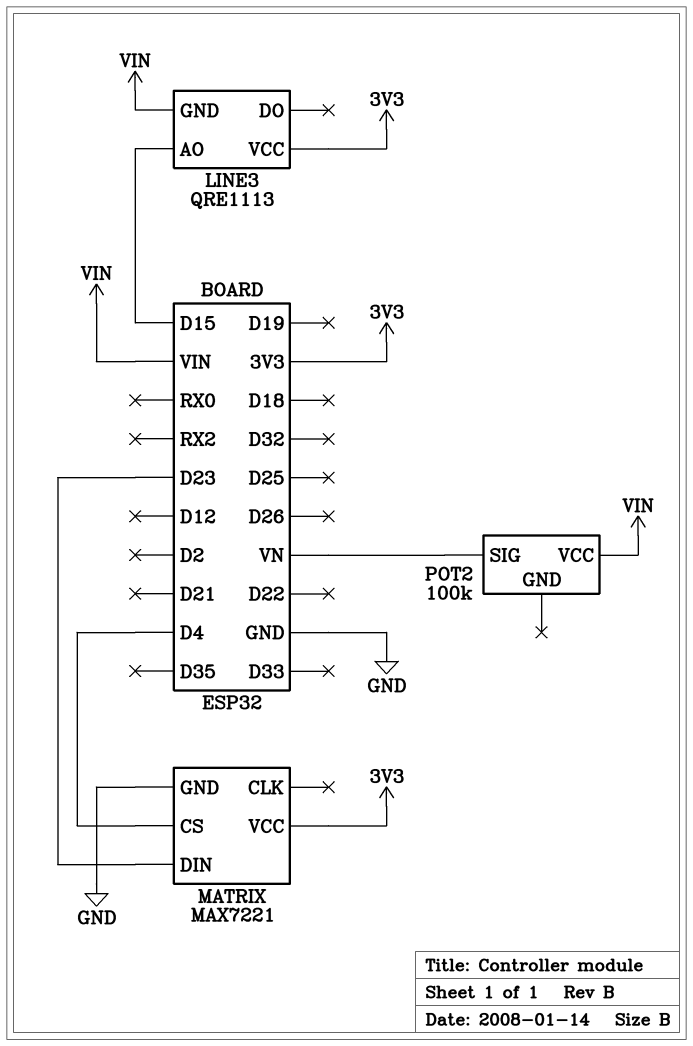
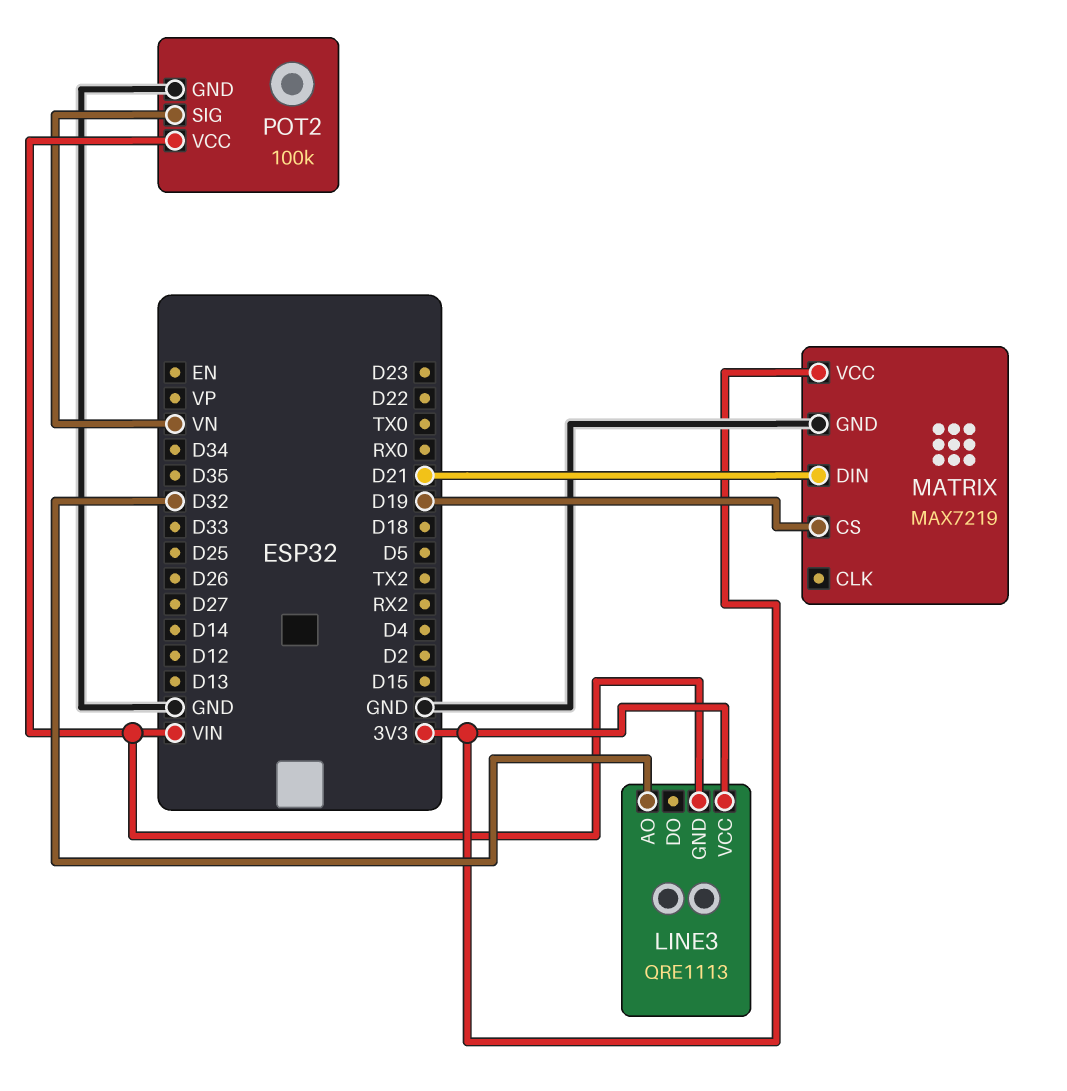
LINE3 pin AO: D15 -> D32
MATRIX: MAX7221 -> MAX7219
MATRIX pin CS: D4 -> D19
MATRIX pin DIN: D23 -> D21
POT2 pin GND: none -> GND

